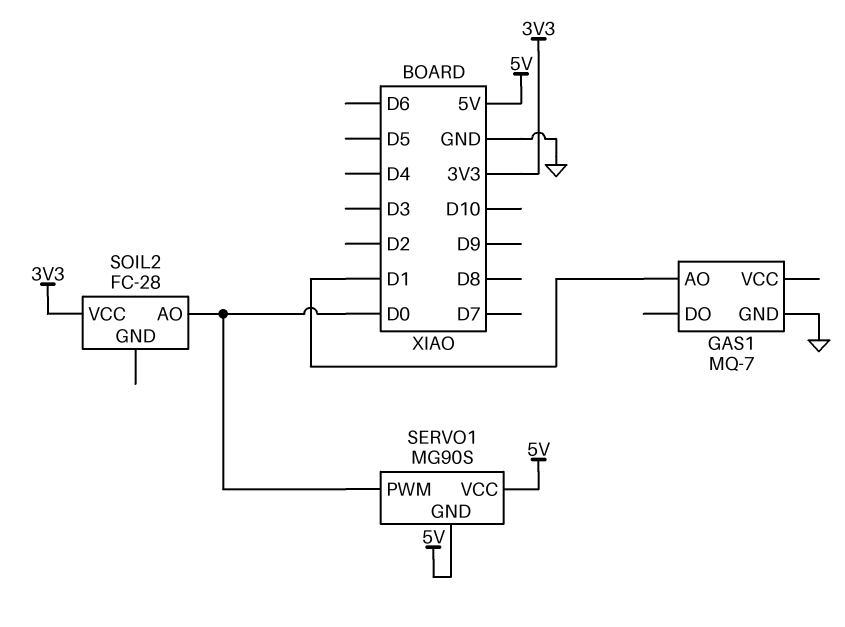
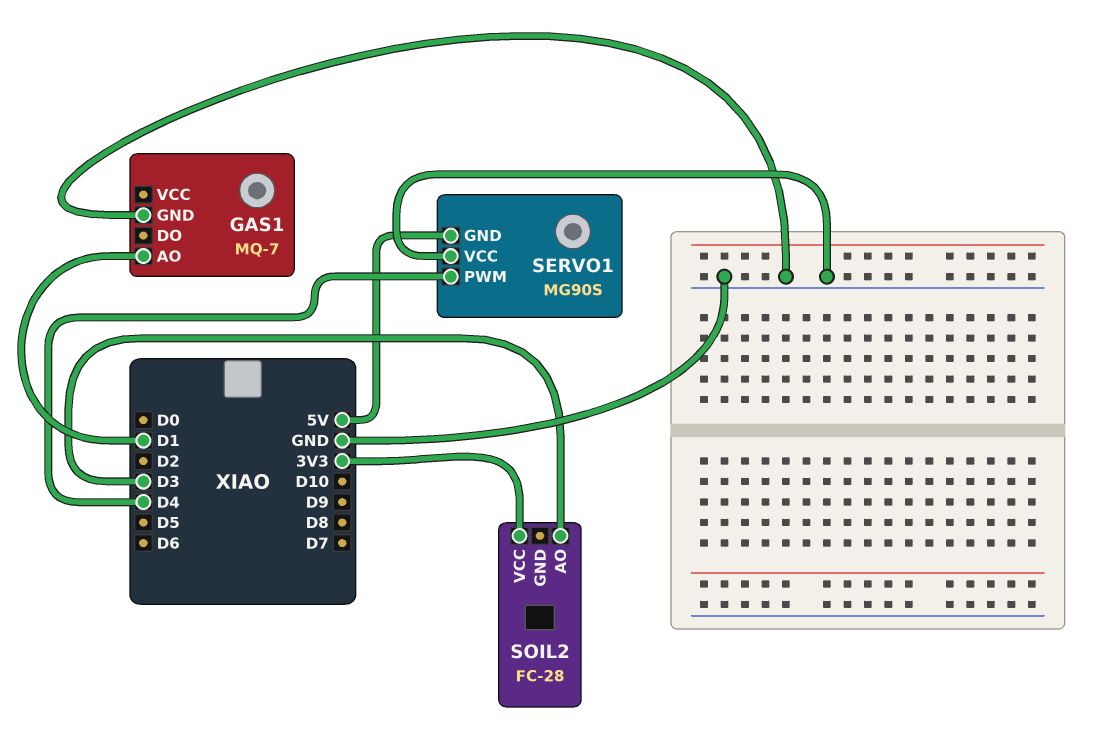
SERVO1 pin PWM: D0 -> D4
SERVO1 pin VCC: 5V -> GND
SOIL2 pin AO: D0 -> D3

